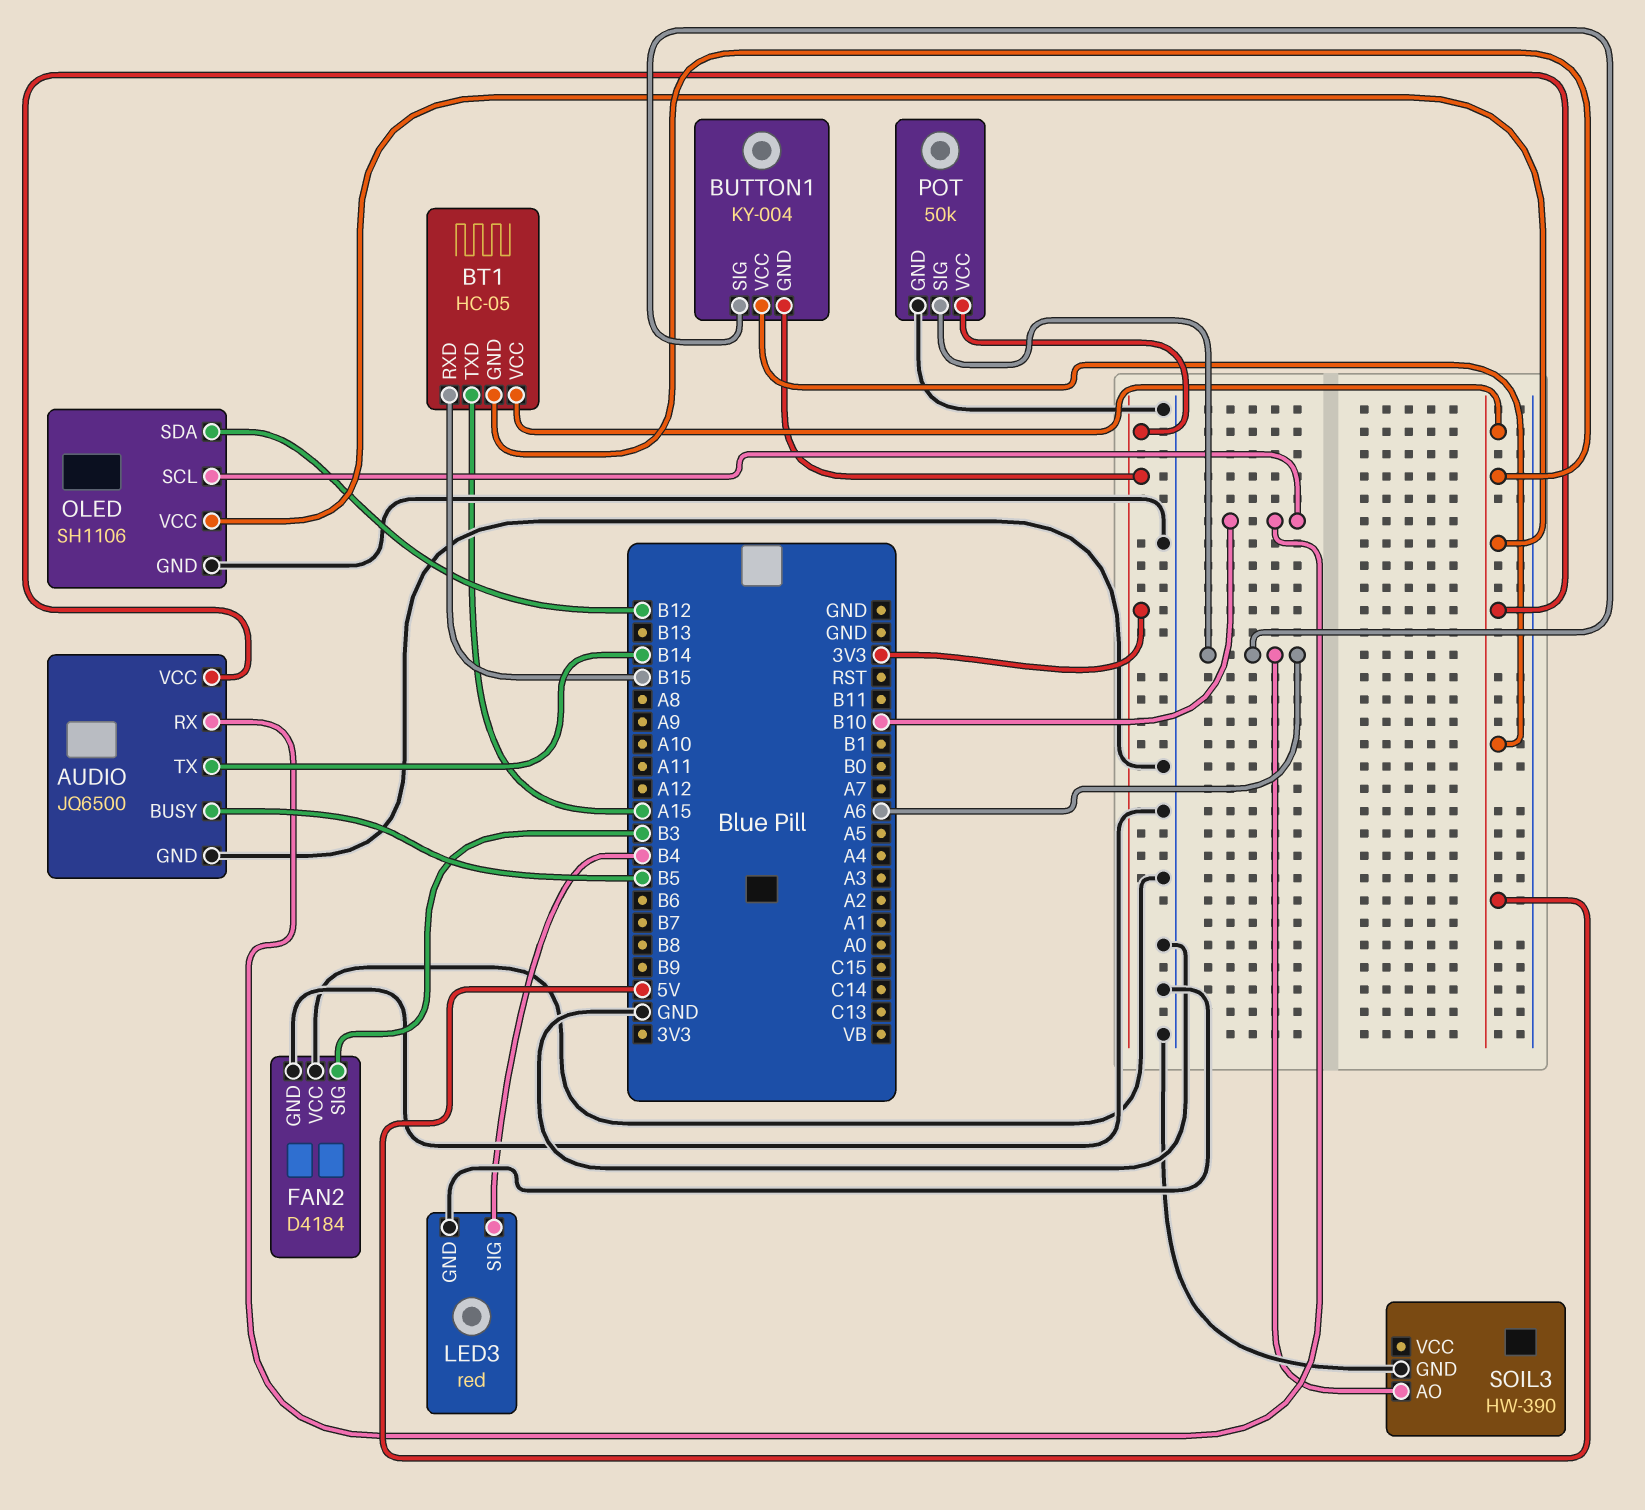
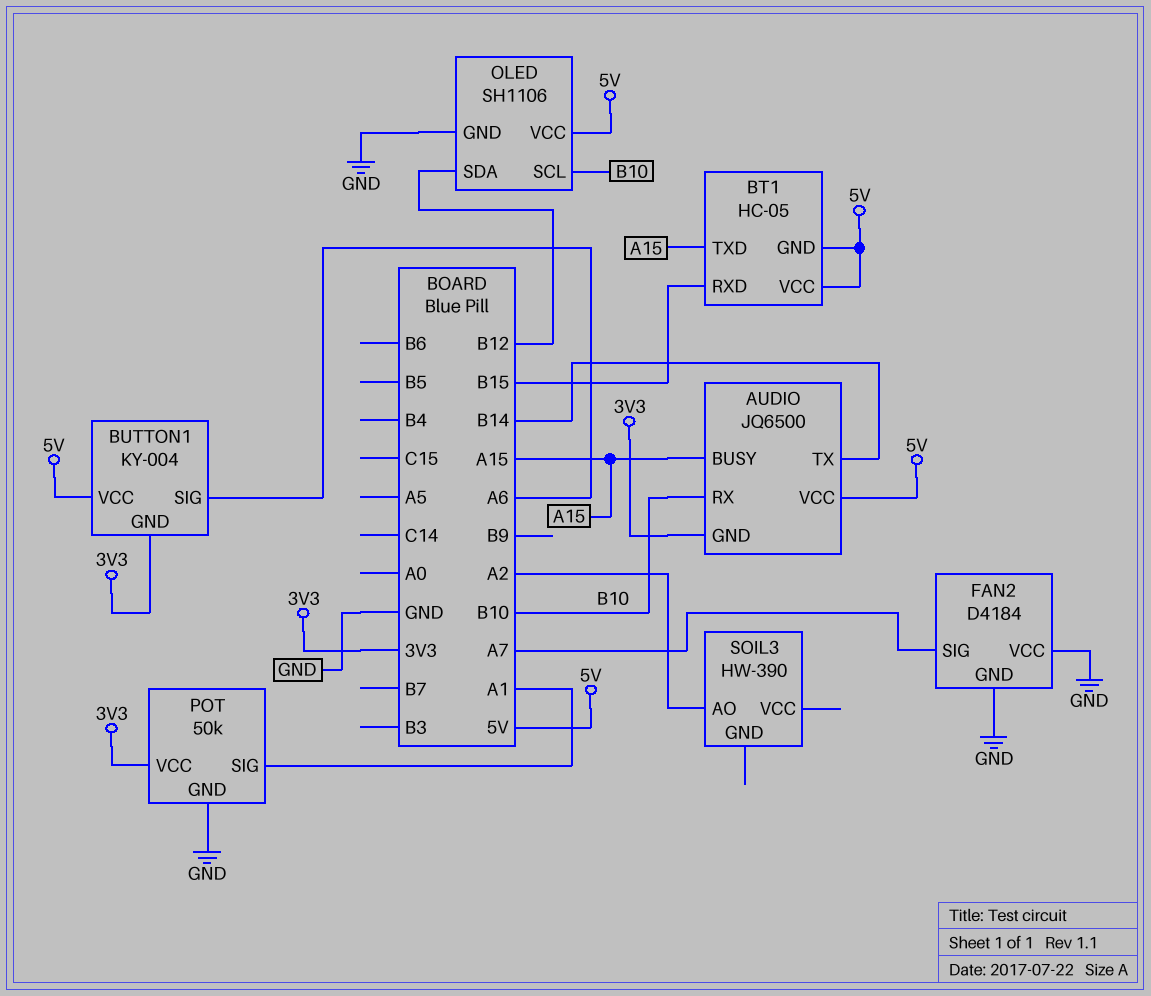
AUDIO pin BUSY: B5 -> A15
AUDIO pin GND: GND -> 3V3
FAN2 pin SIG: B3 -> A7
LED3: red -> none
LED3 pin GND: GND -> none
LED3 pin SIG: B4 -> none
POT pin SIG: A6 -> A1
SOIL3 pin AO: A6 -> A2
SOIL3 pin GND: GND -> none

